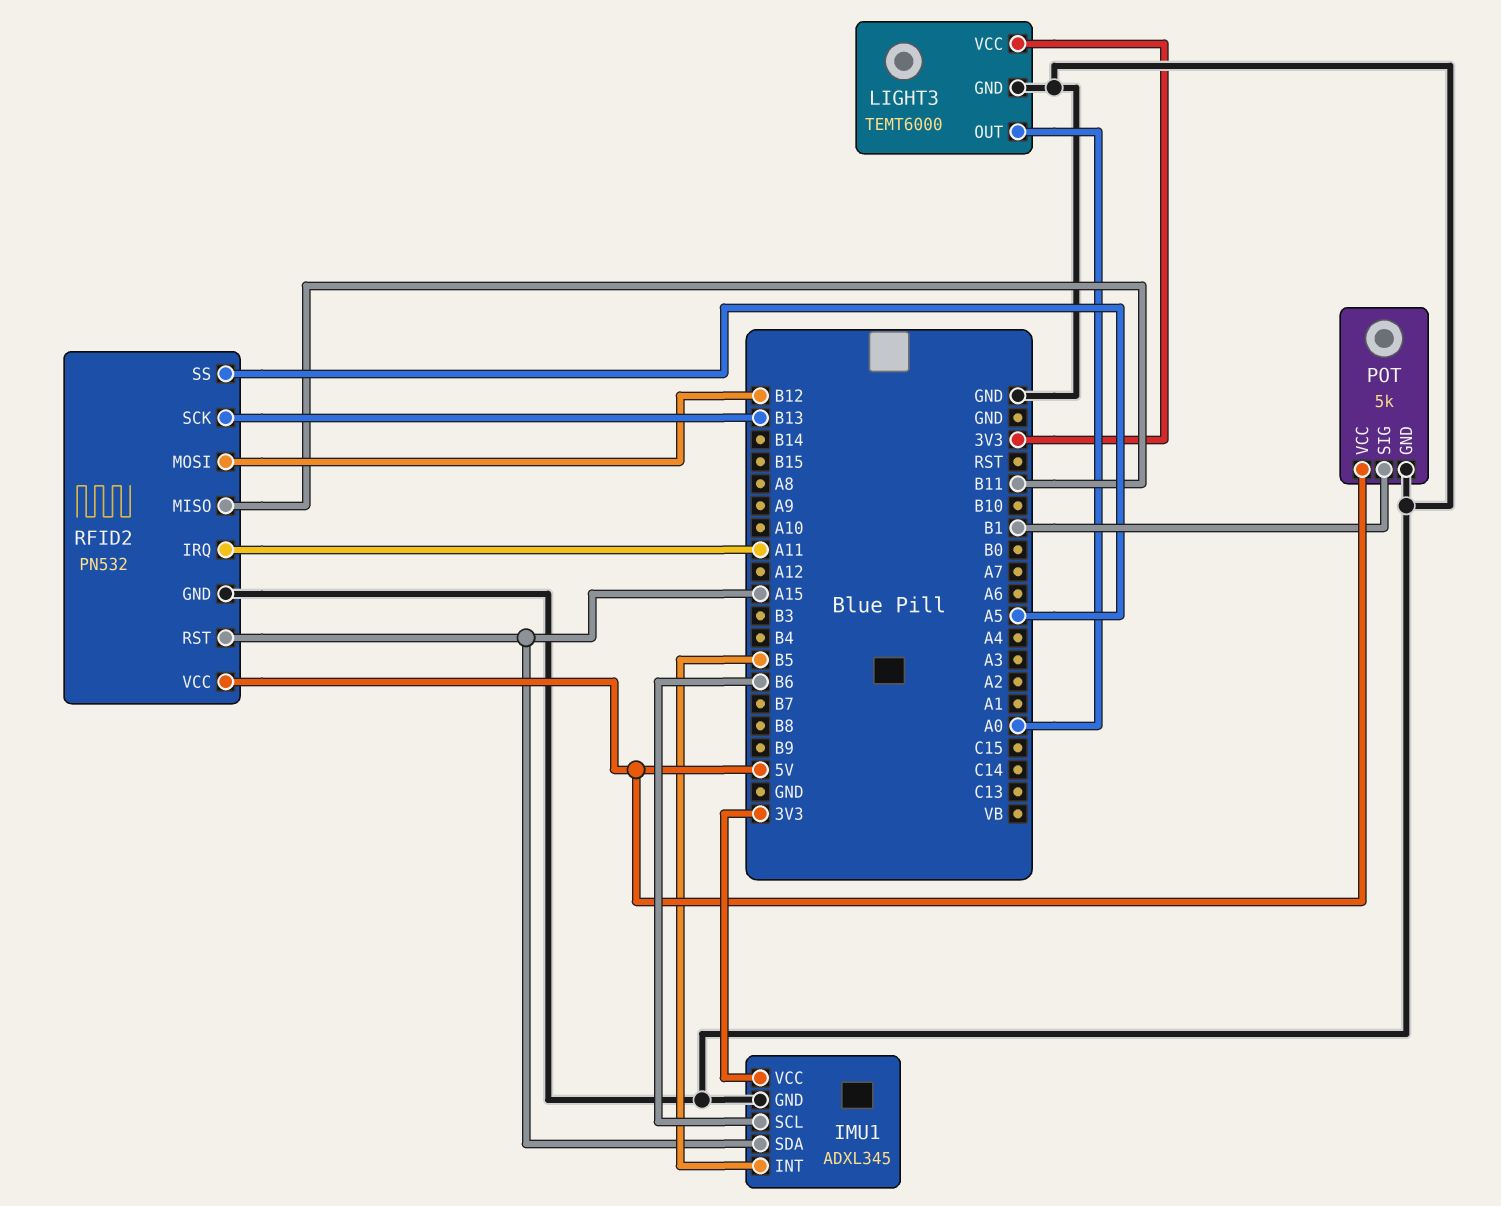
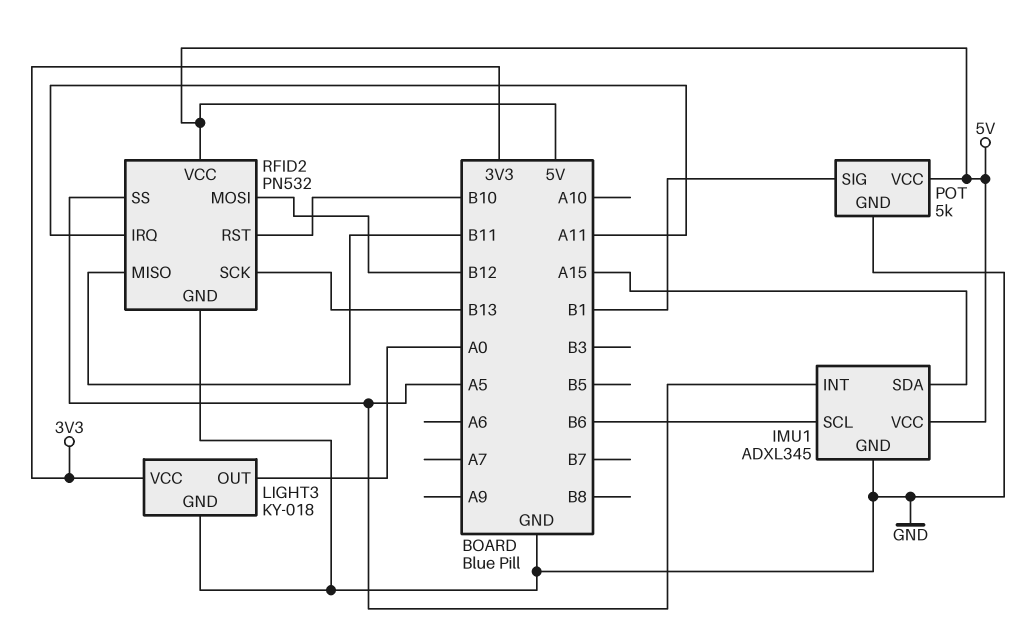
IMU1 pin INT: B5 -> A5
IMU1 pin VCC: 3V3 -> 5V
LIGHT3: TEMT6000 -> KY-018
RFID2 pin RST: A15 -> B10

